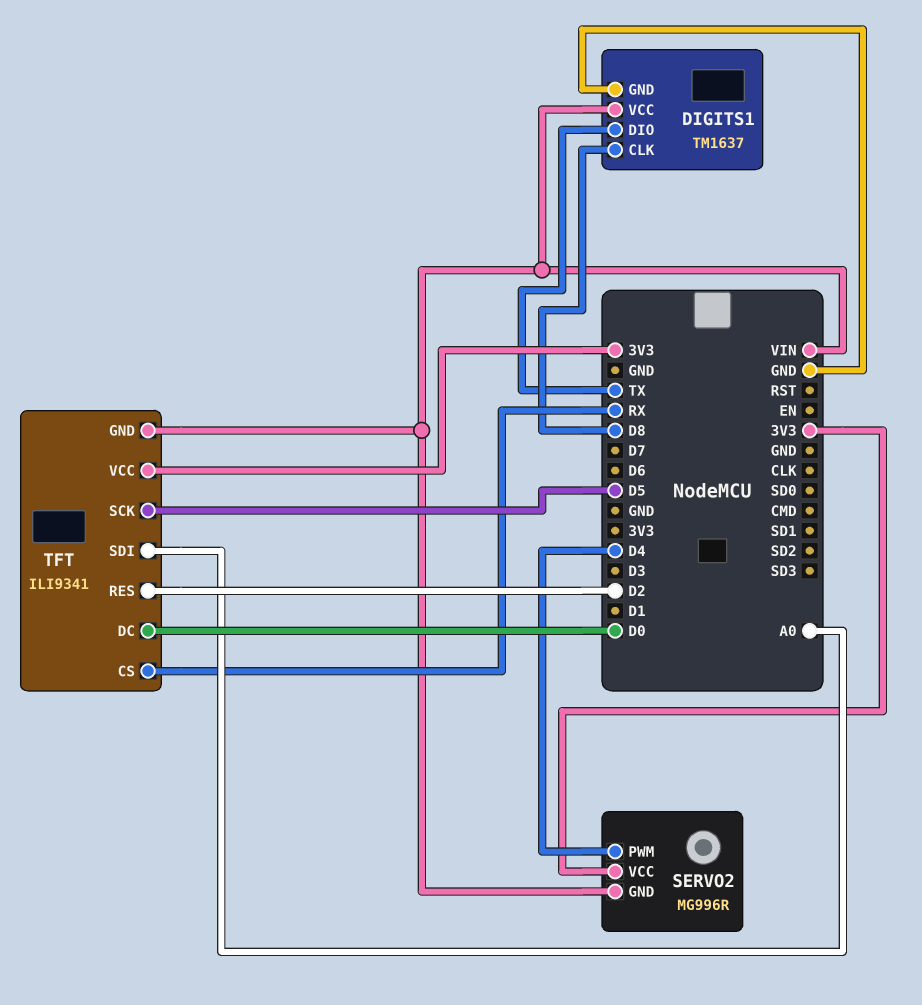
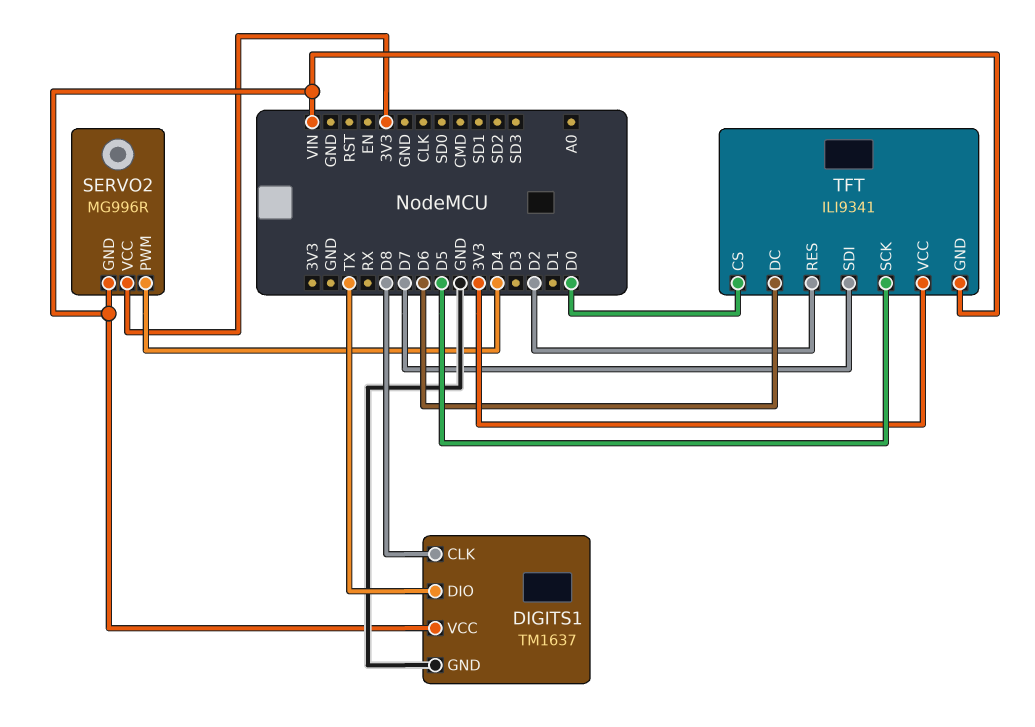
TFT pin CS: RX -> D0
TFT pin DC: D0 -> D6
TFT pin SDI: A0 -> D7

